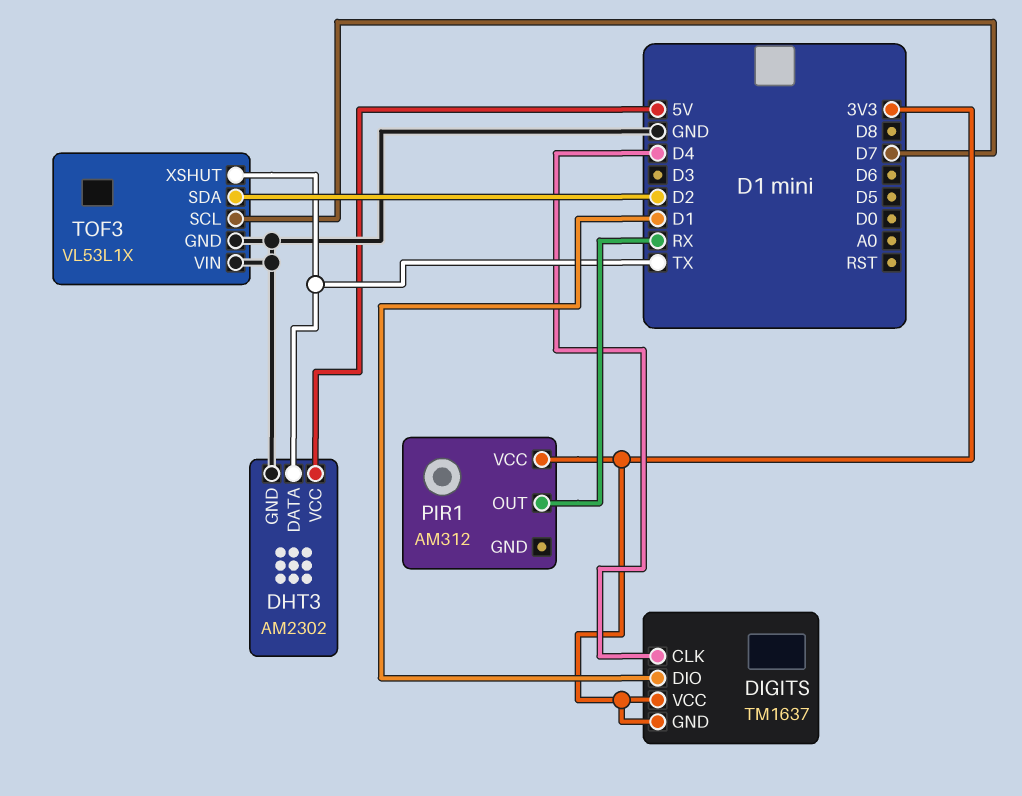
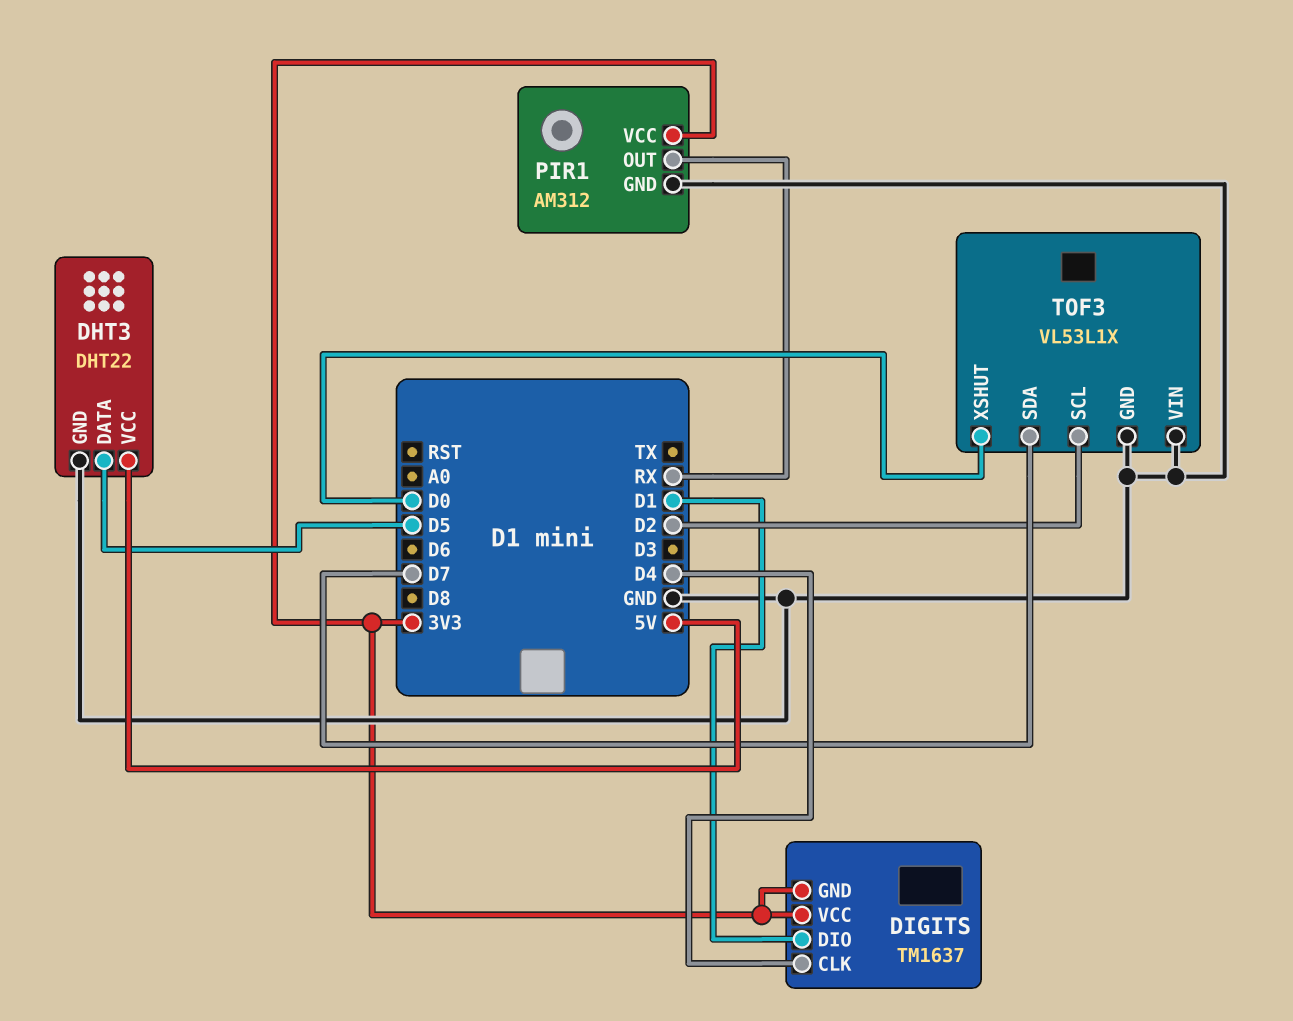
DHT3: AM2302 -> DHT22
DHT3 pin DATA: TX -> D5
PIR1 pin GND: none -> GND
TOF3 pin SCL: D7 -> D2
TOF3 pin SDA: D2 -> D7
TOF3 pin XSHUT: TX -> D0

